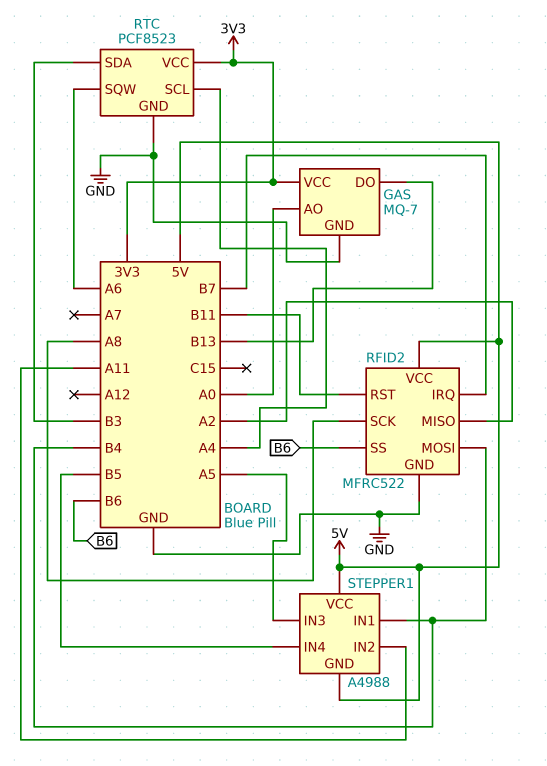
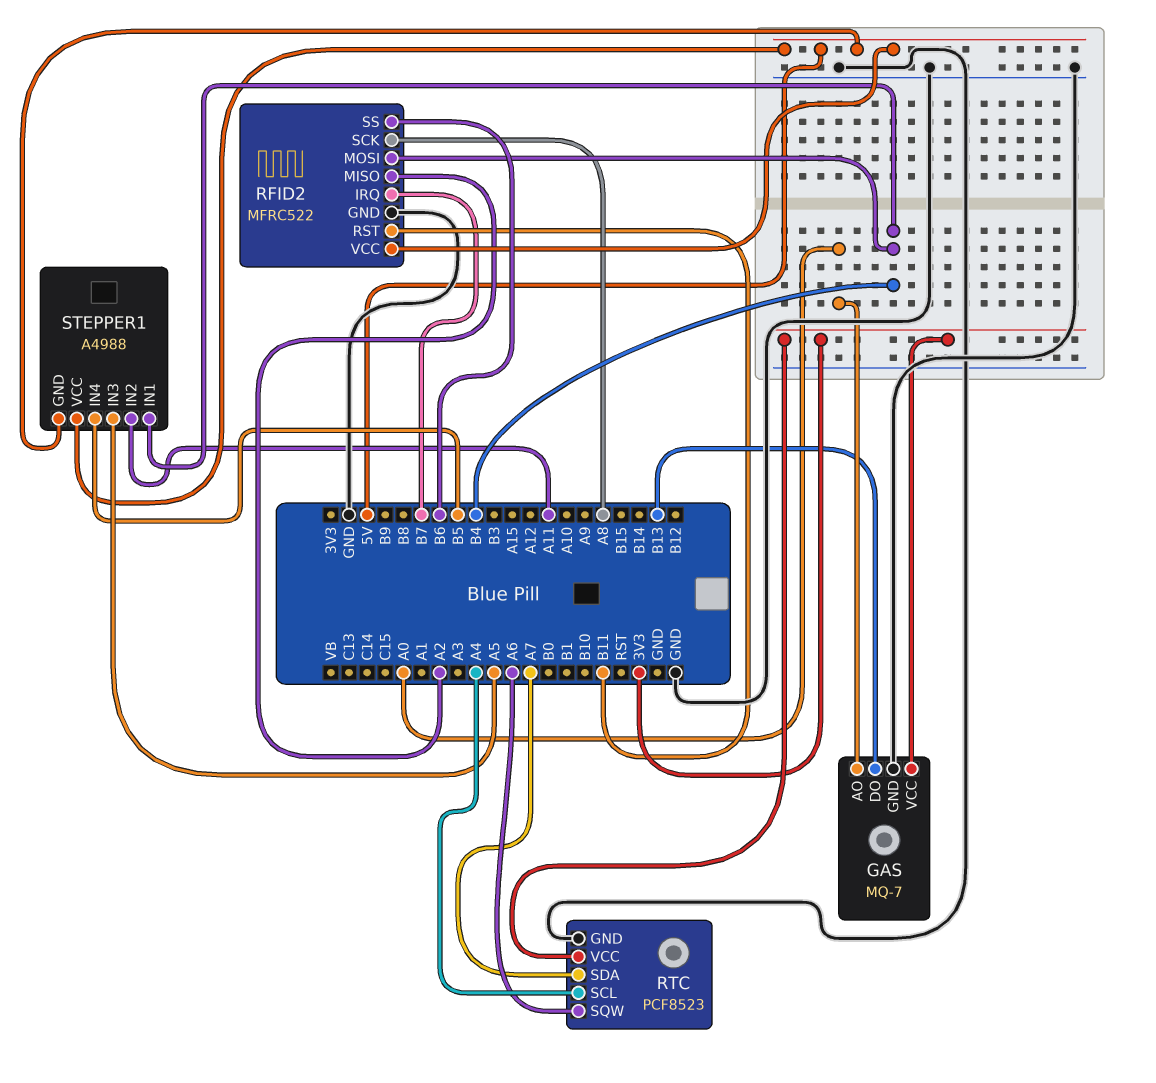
RTC pin SDA: B3 -> A7

